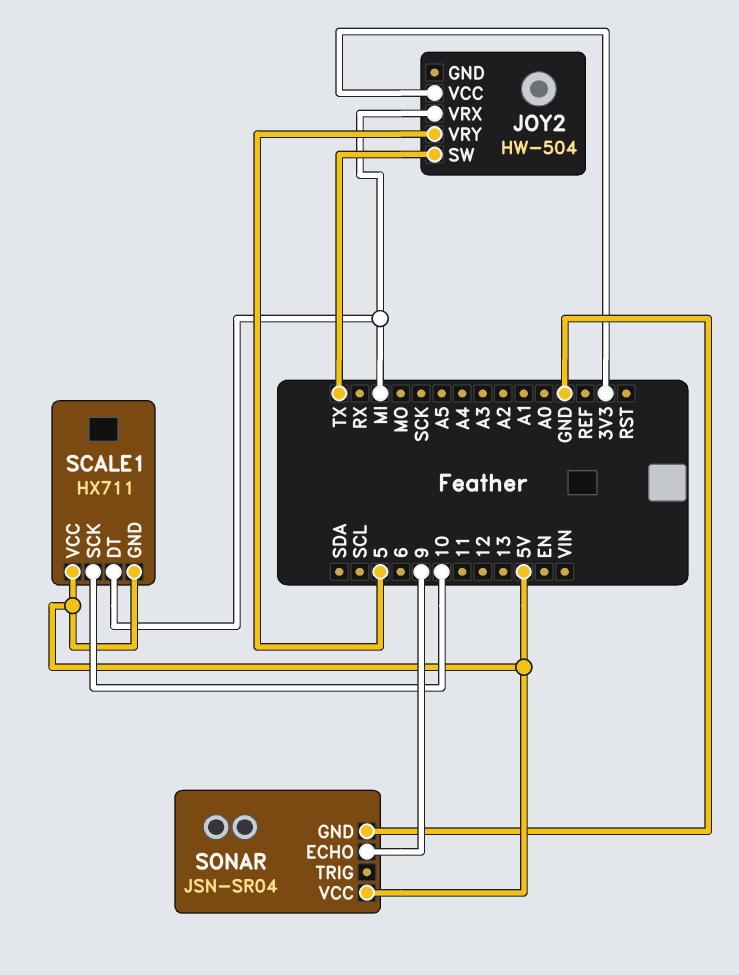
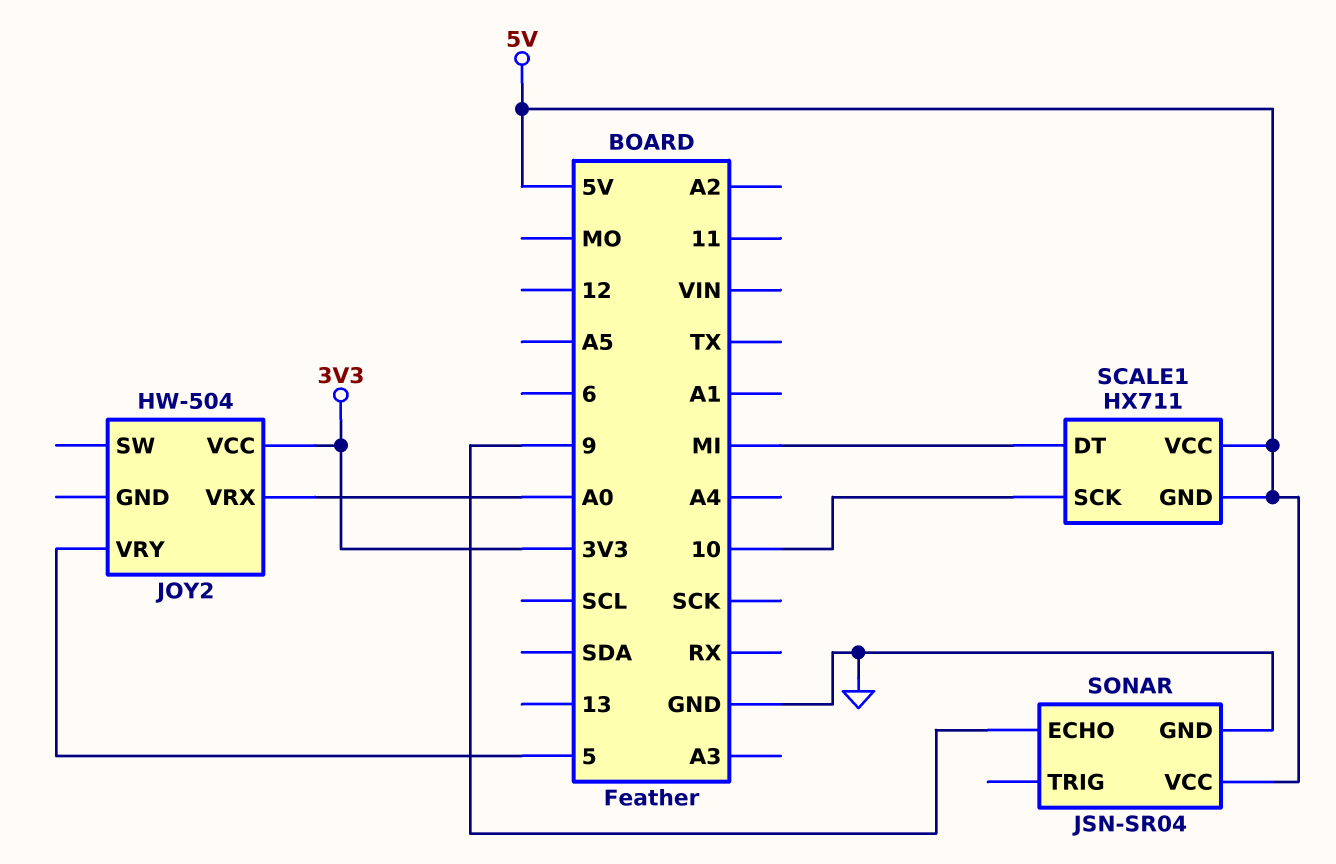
JOY2 pin SW: TX -> none
JOY2 pin VRX: MI -> A0

